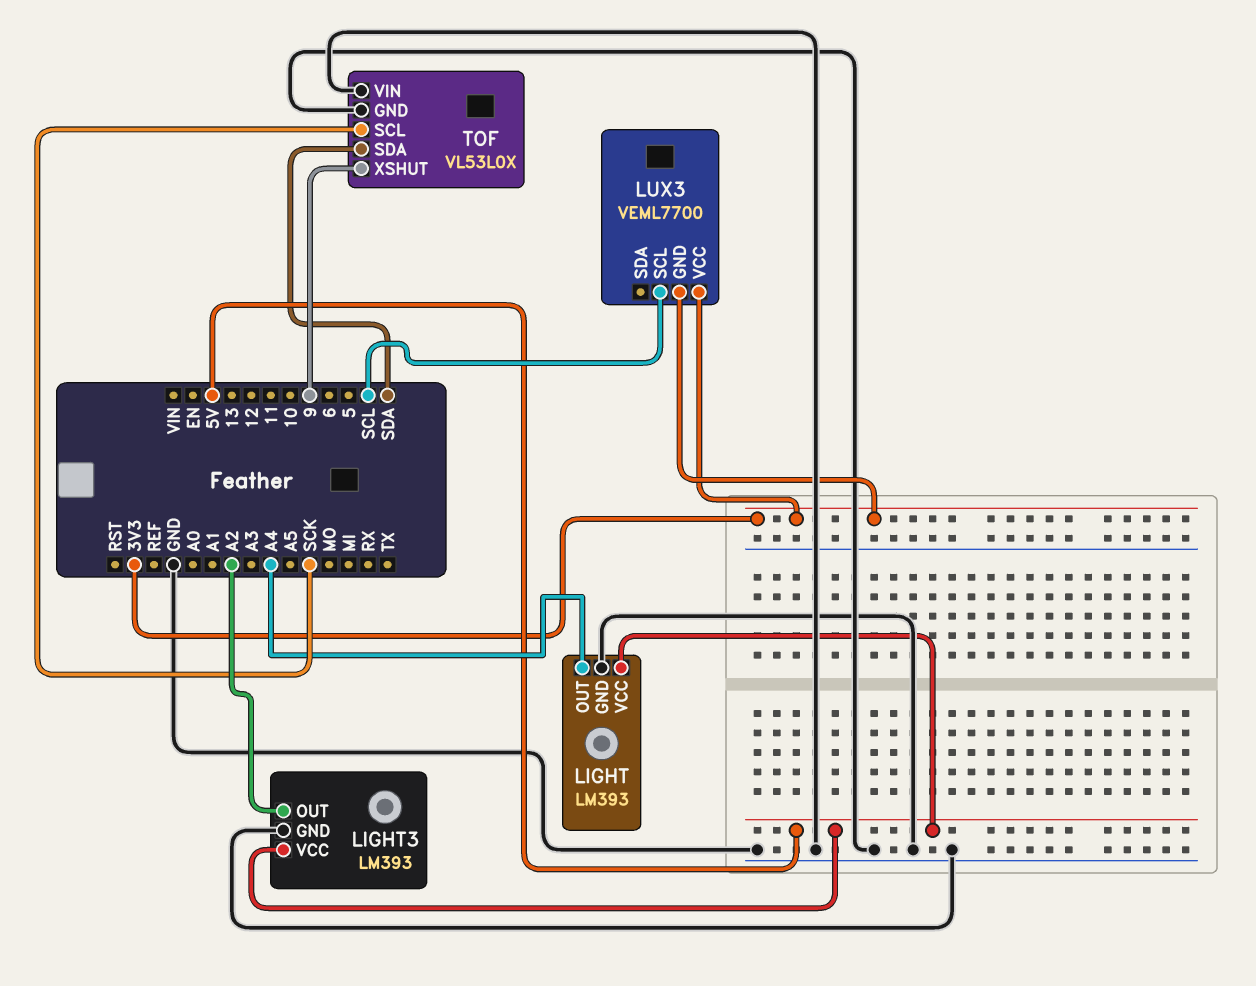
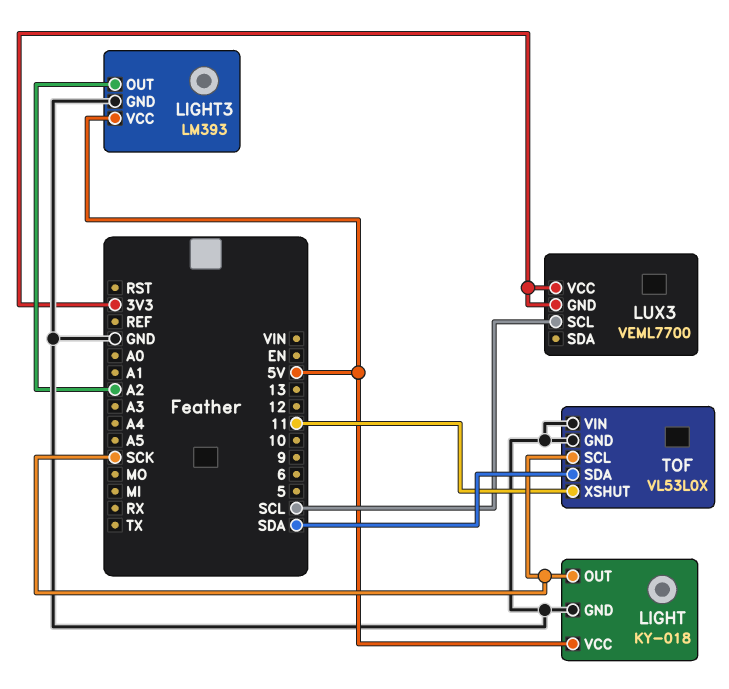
LIGHT: LM393 -> KY-018
LIGHT pin OUT: A4 -> SCK
TOF pin XSHUT: 9 -> 11

